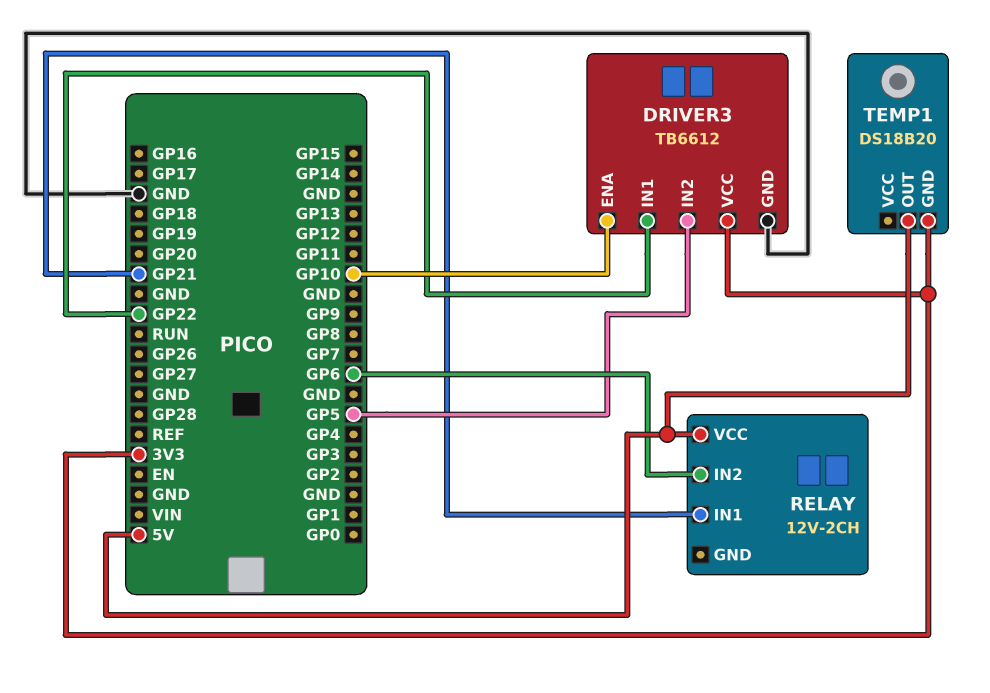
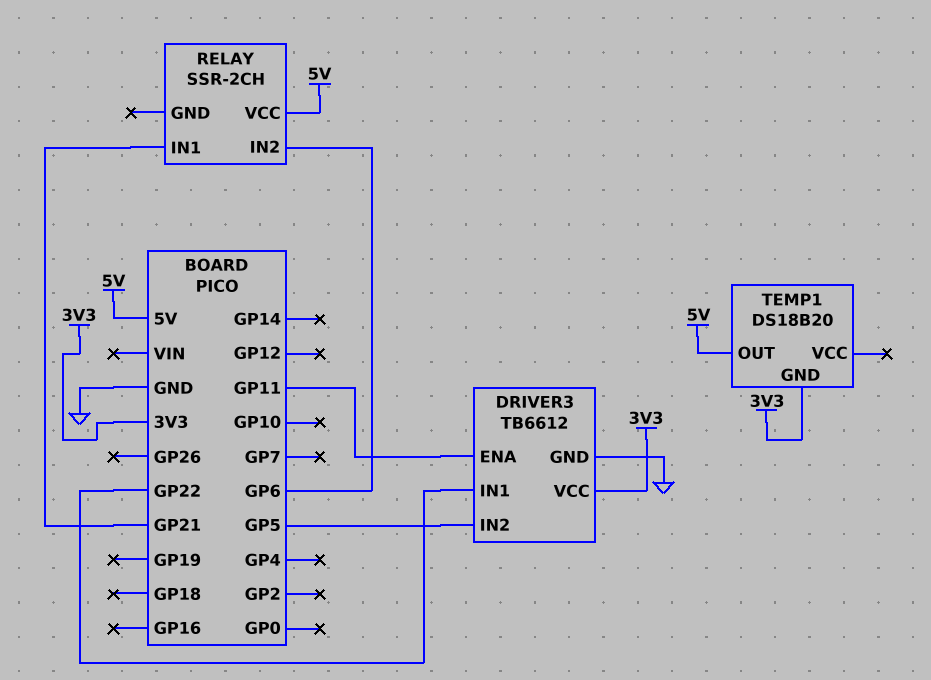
DRIVER3 pin ENA: GP10 -> GP11
RELAY: 12V-2CH -> SSR-2CH

